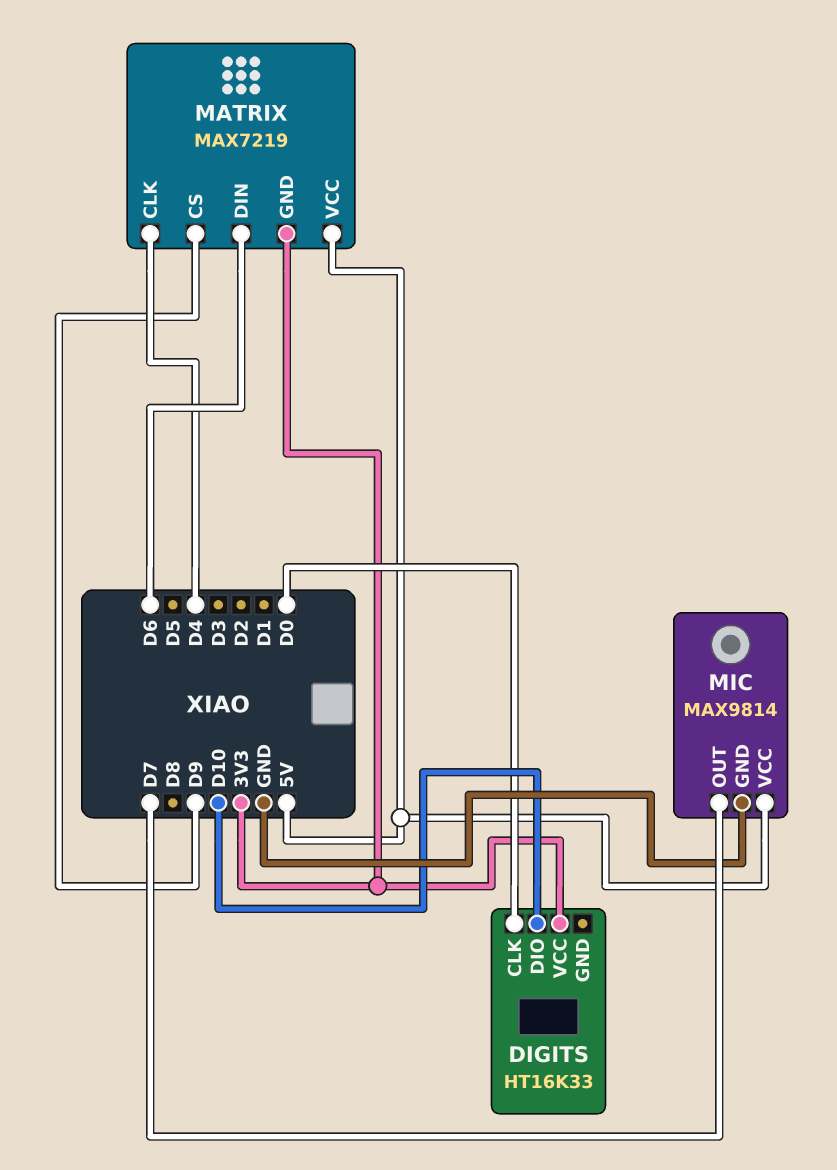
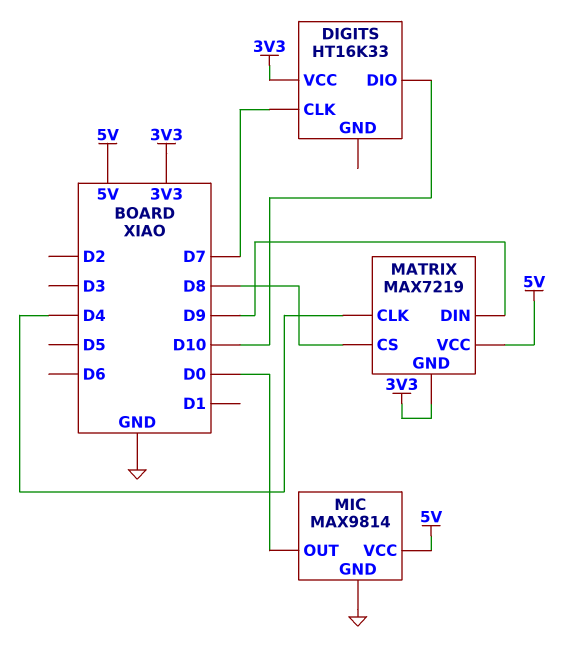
DIGITS pin CLK: D0 -> D7
MATRIX pin CS: D9 -> D8
MATRIX pin DIN: D6 -> D9
MIC pin OUT: D7 -> D0

